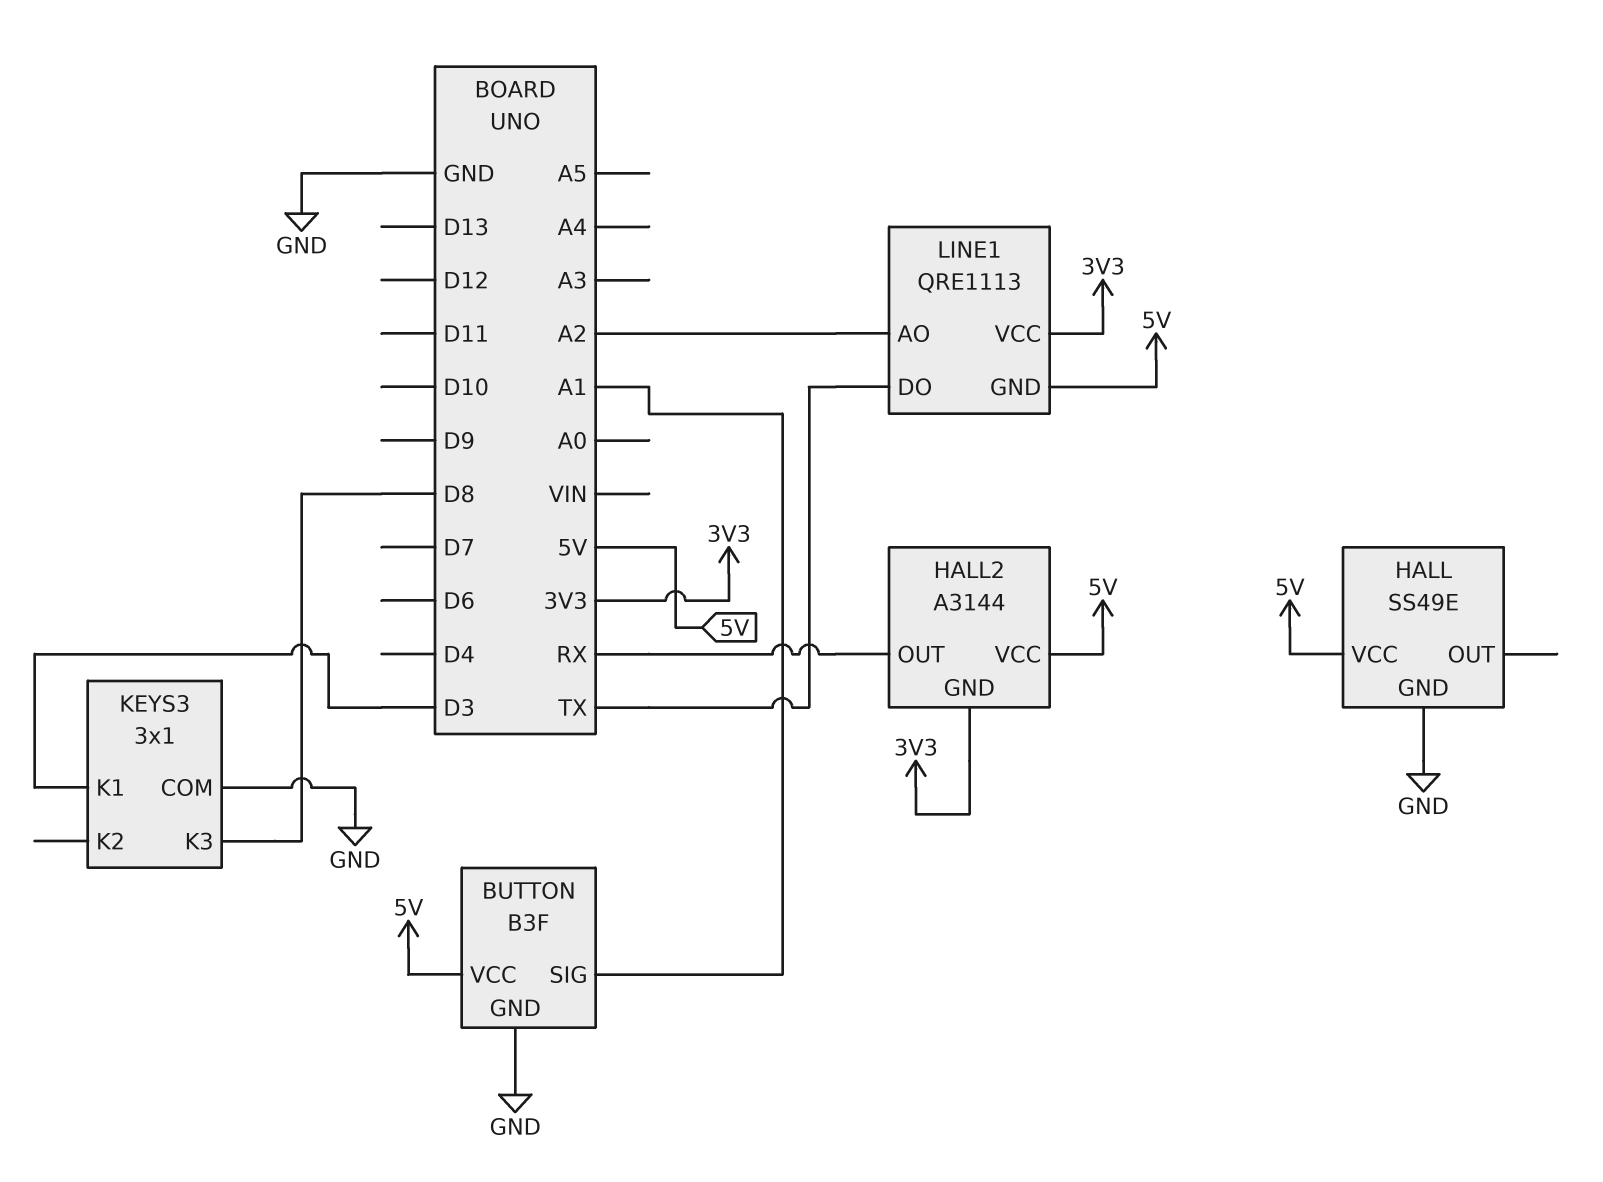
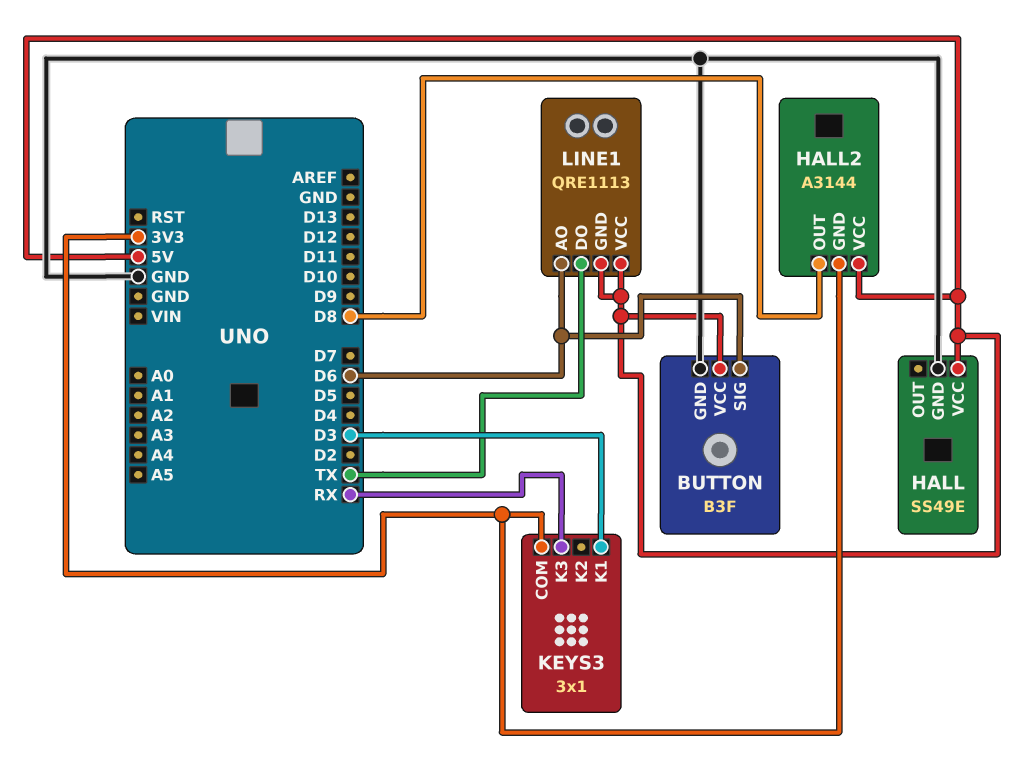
BUTTON pin SIG: A1 -> D6
HALL2 pin OUT: RX -> D8
KEYS3 pin COM: GND -> 3V3
KEYS3 pin K3: D8 -> RX
LINE1 pin AO: A2 -> D6
LINE1 pin VCC: 3V3 -> 5V

